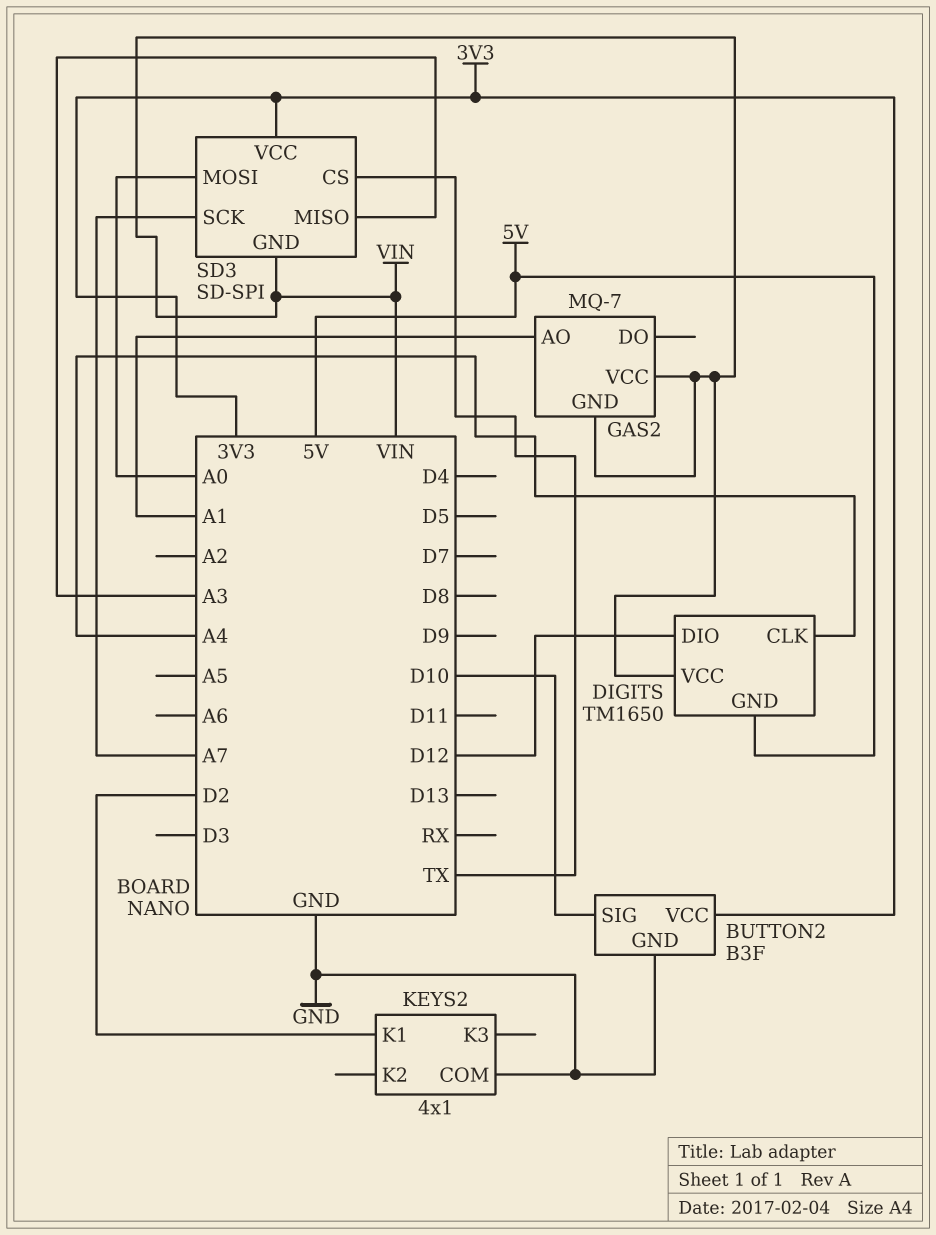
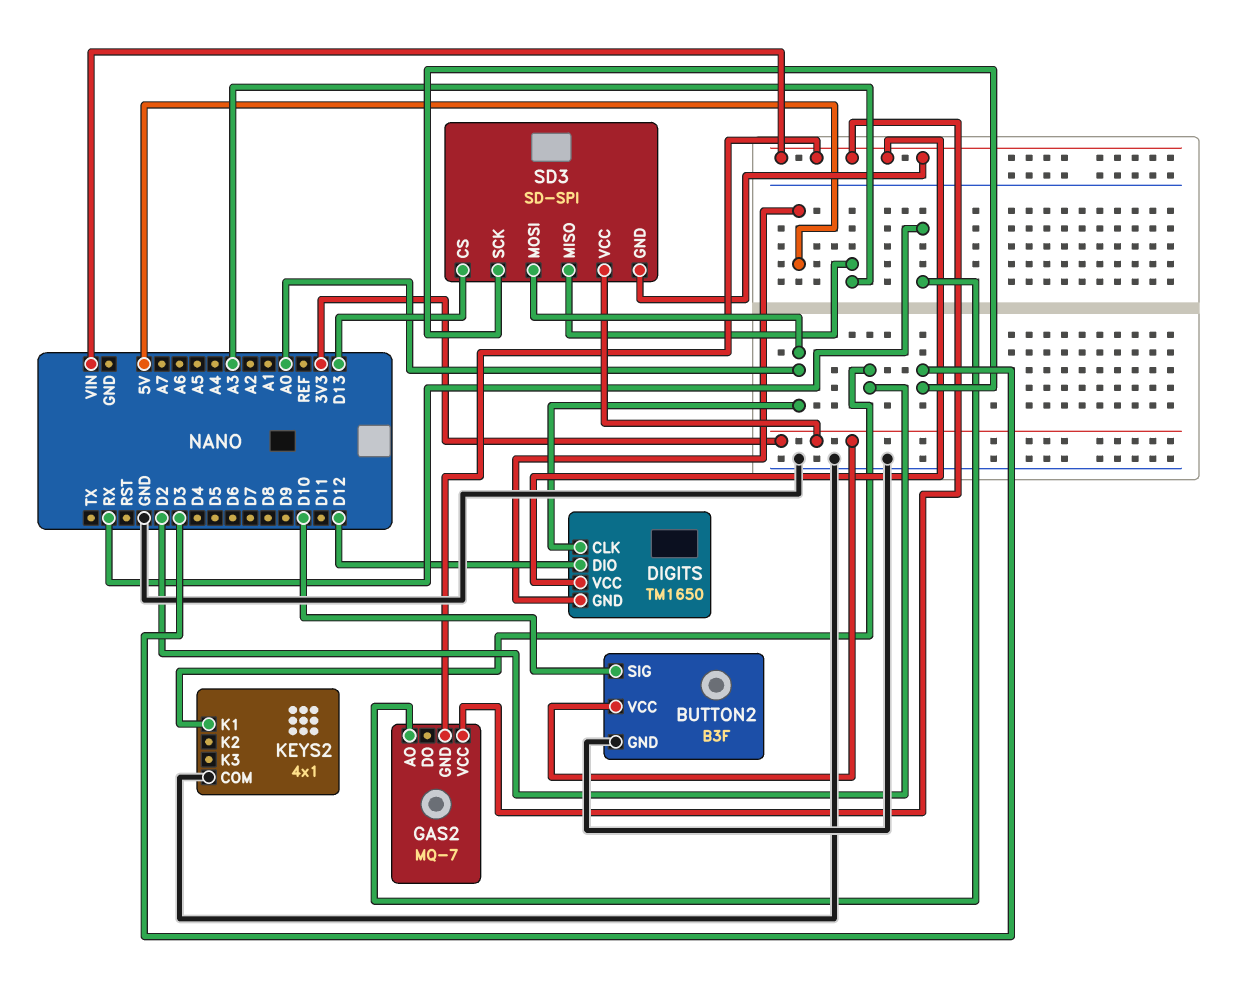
DIGITS pin CLK: A4 -> A0
GAS2 pin AO: A1 -> RX
SD3 pin CS: TX -> D13
SD3 pin SCK: A7 -> D3

